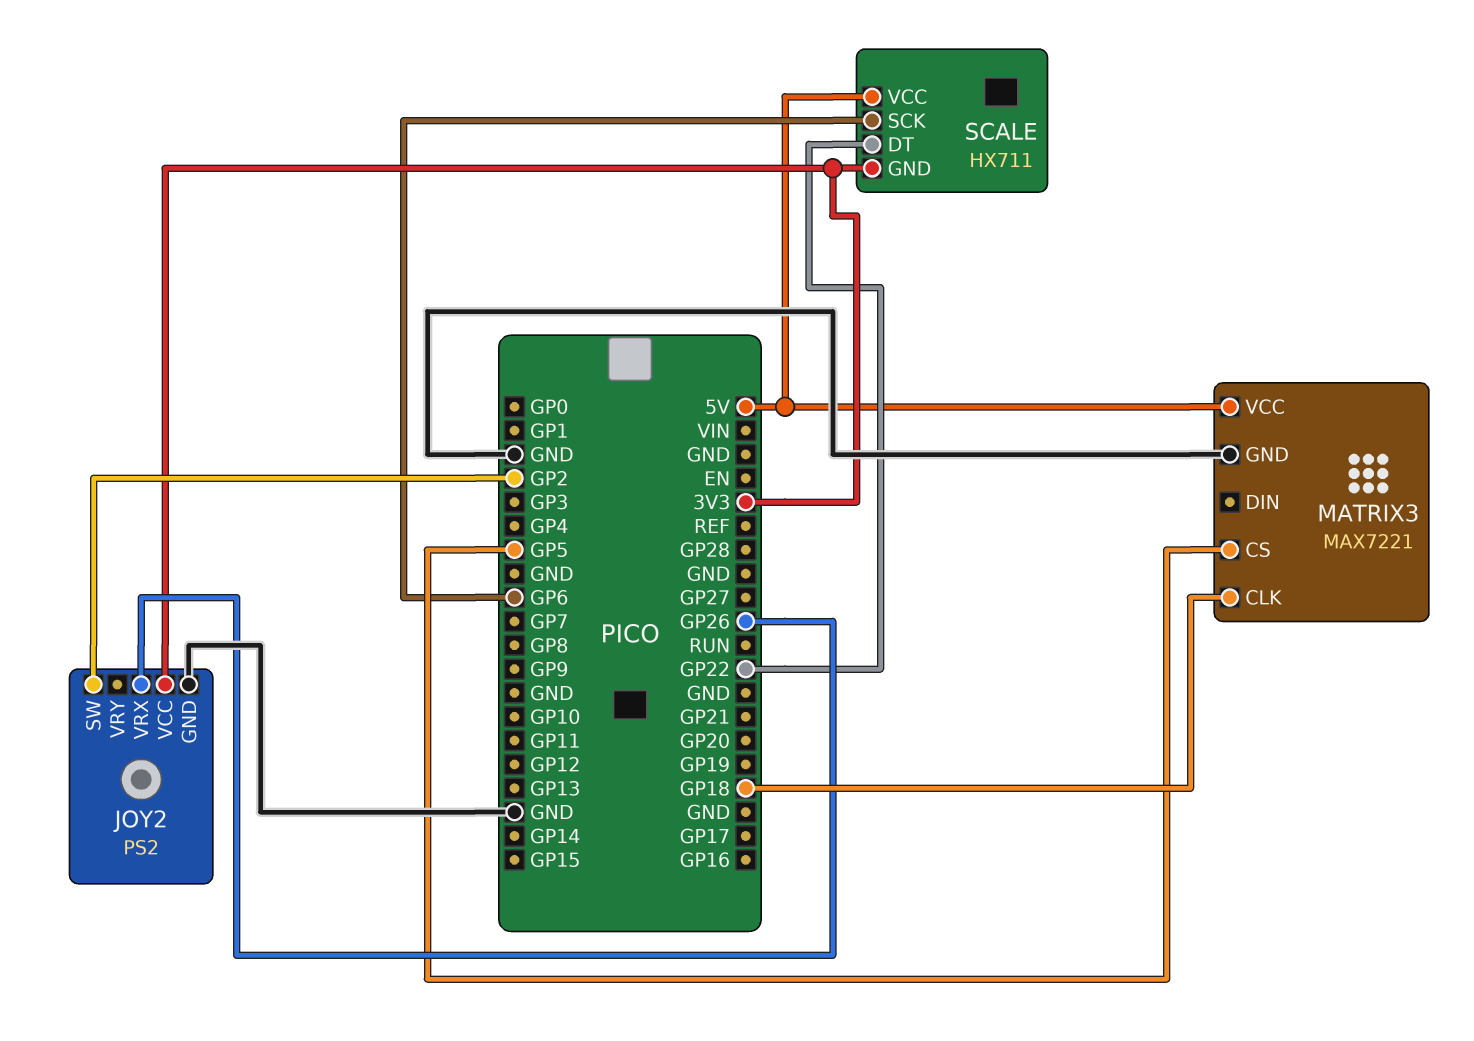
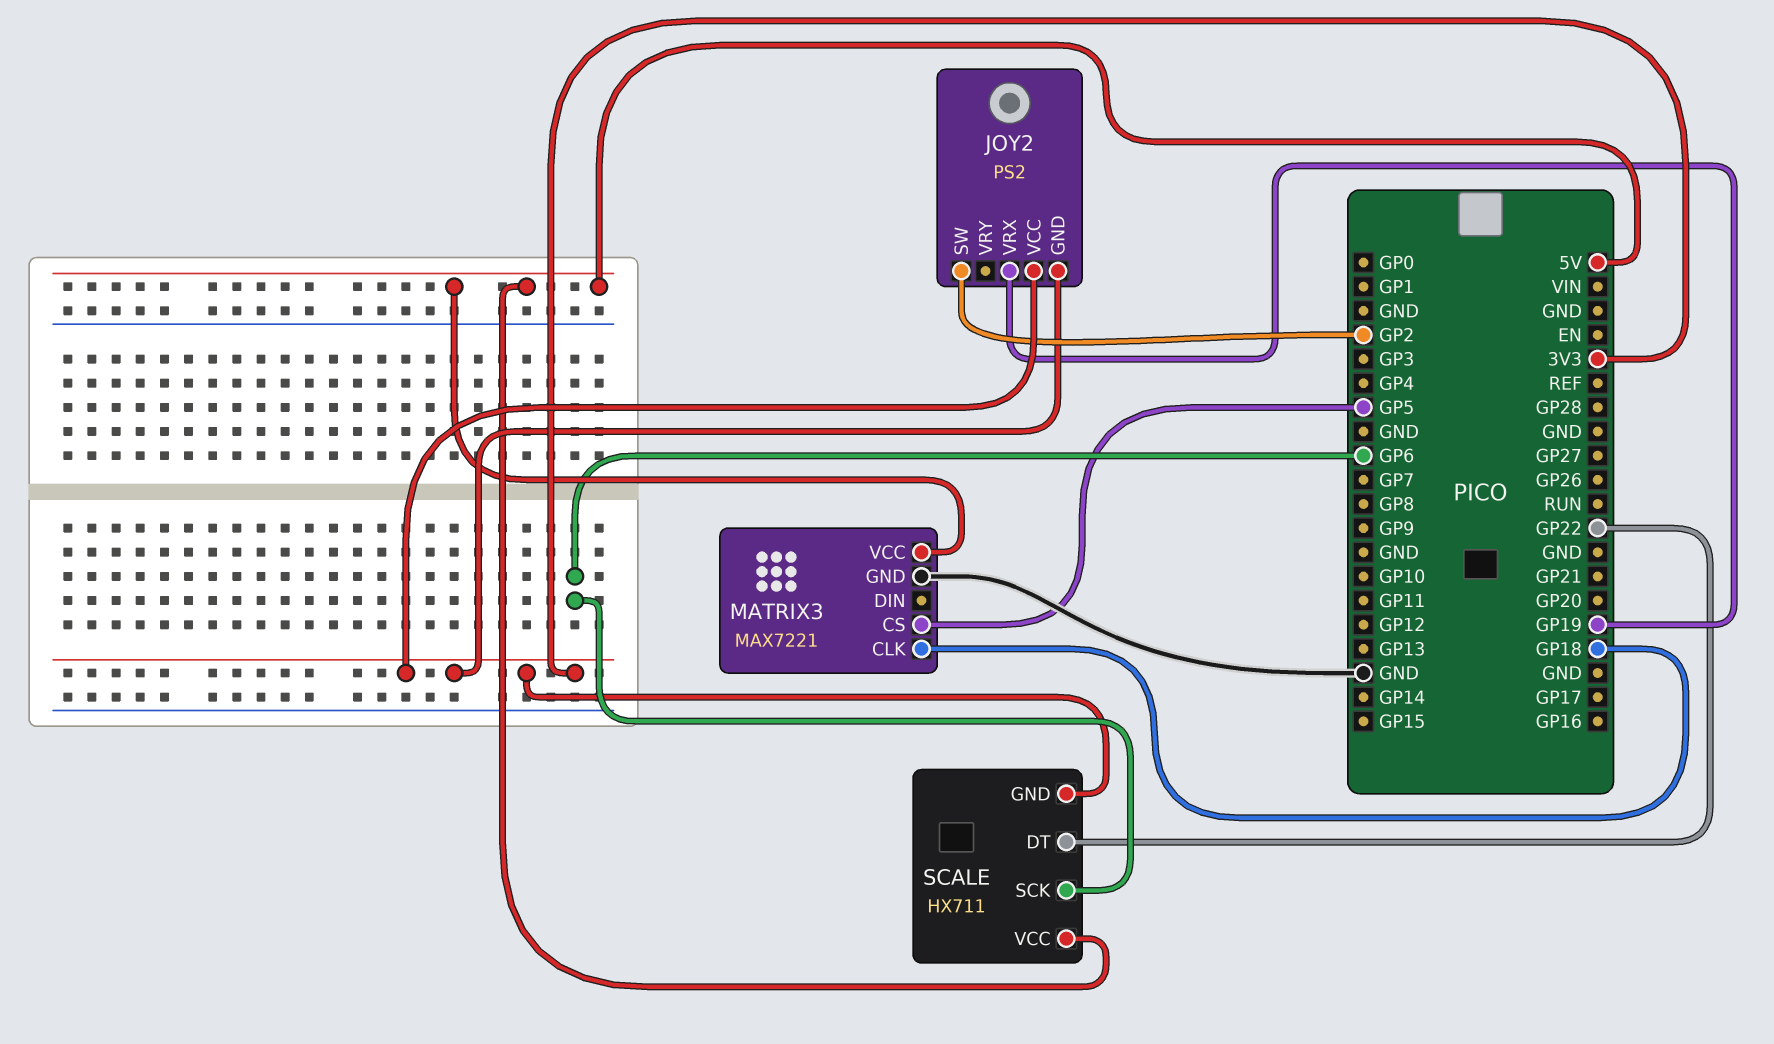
JOY2 pin GND: GND -> 3V3
JOY2 pin VRX: GP26 -> GP19

